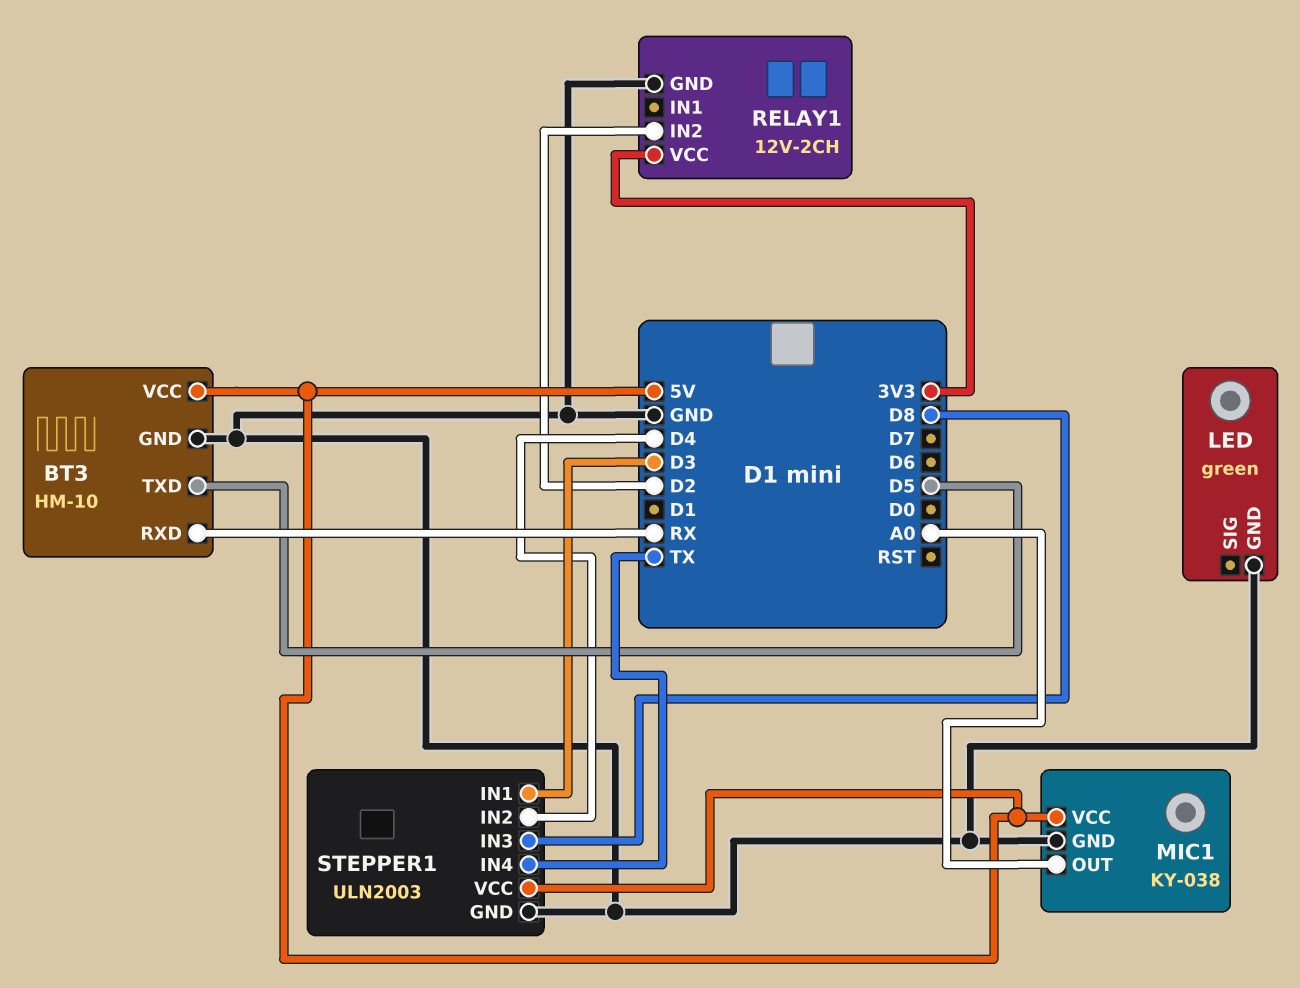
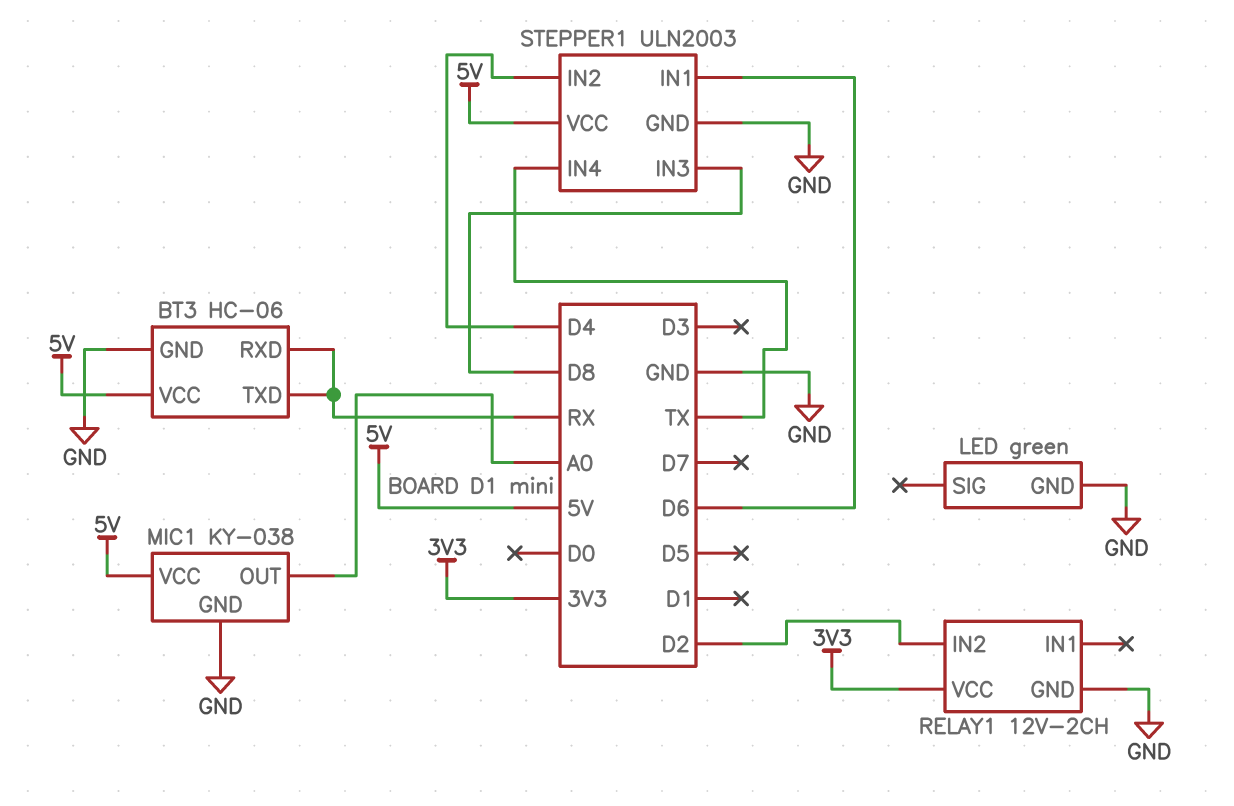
BT3: HM-10 -> HC-06
BT3 pin TXD: D5 -> RX
STEPPER1 pin IN1: D3 -> D6

